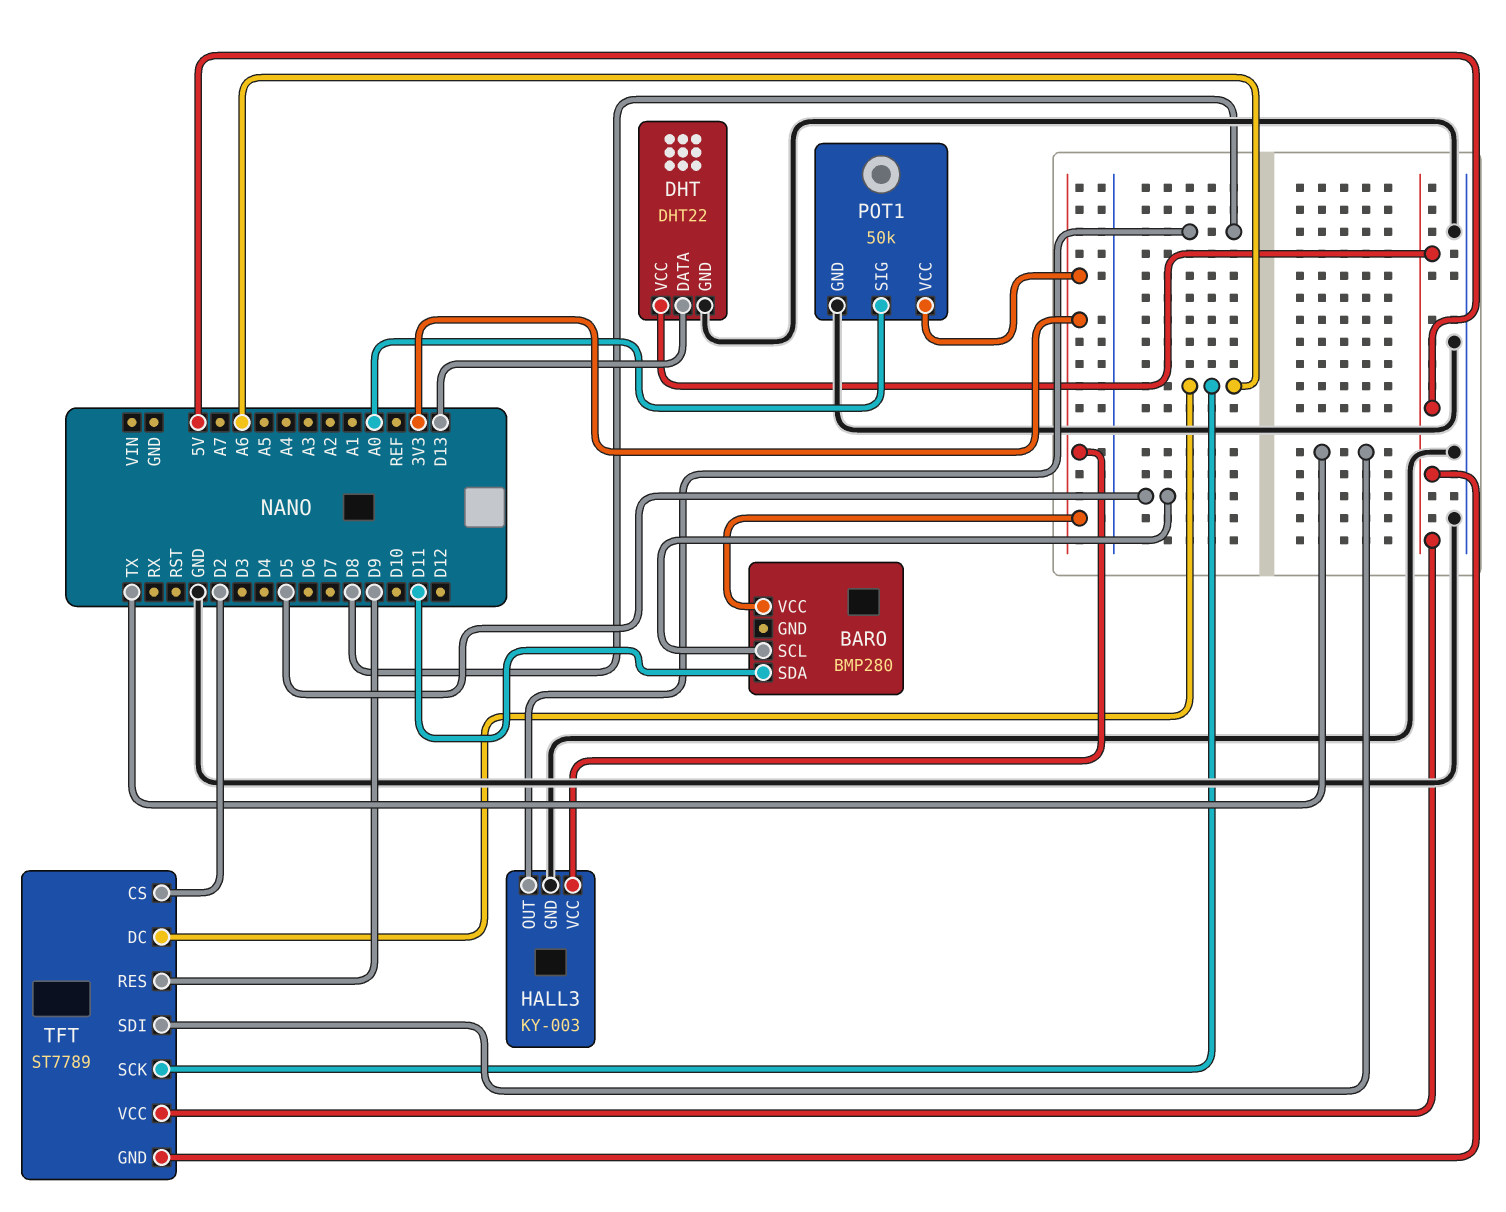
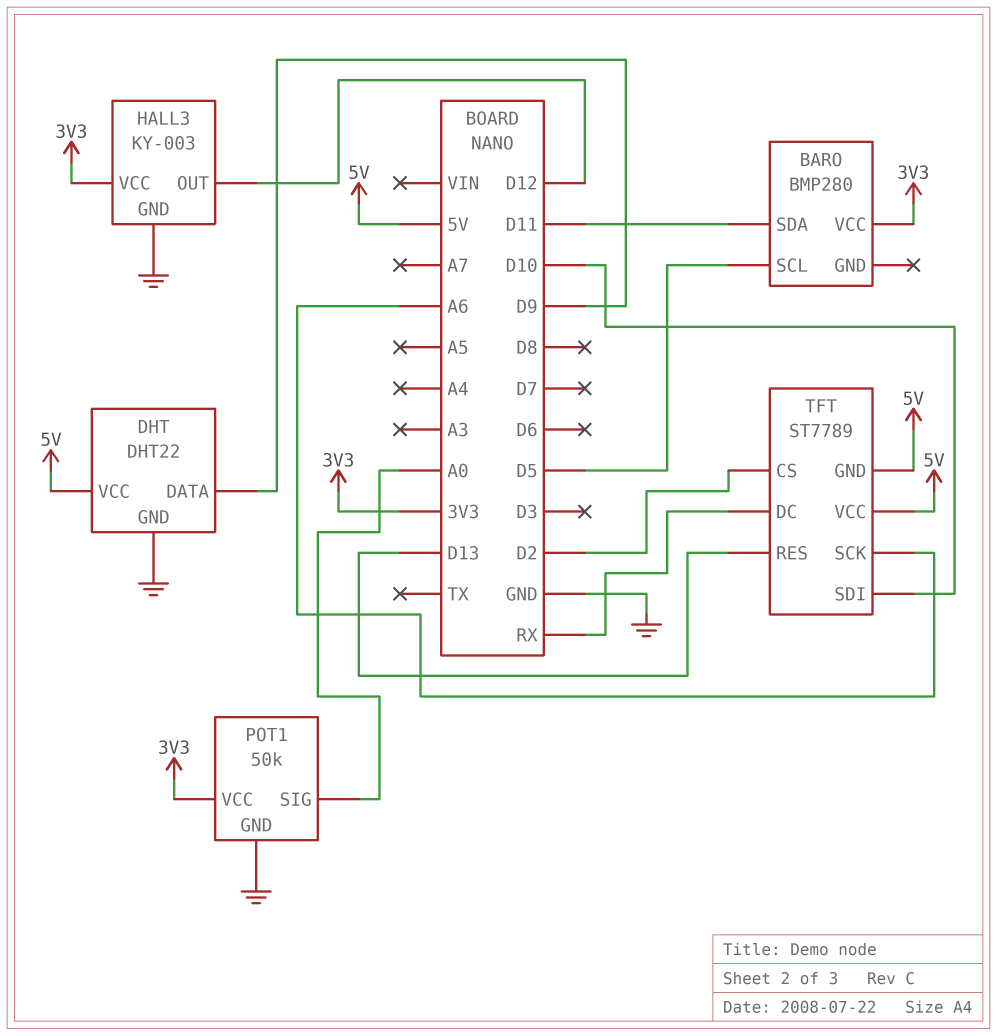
DHT pin DATA: D13 -> D9
HALL3 pin OUT: D8 -> D12
TFT pin DC: A6 -> RX
TFT pin RES: D9 -> D13
TFT pin SDI: TX -> D10

